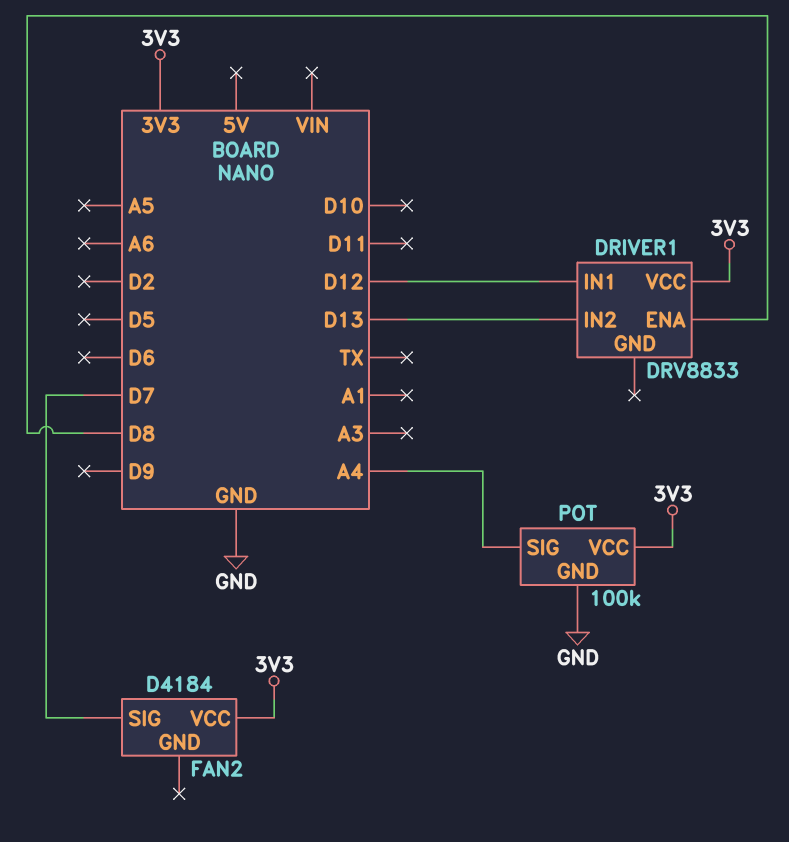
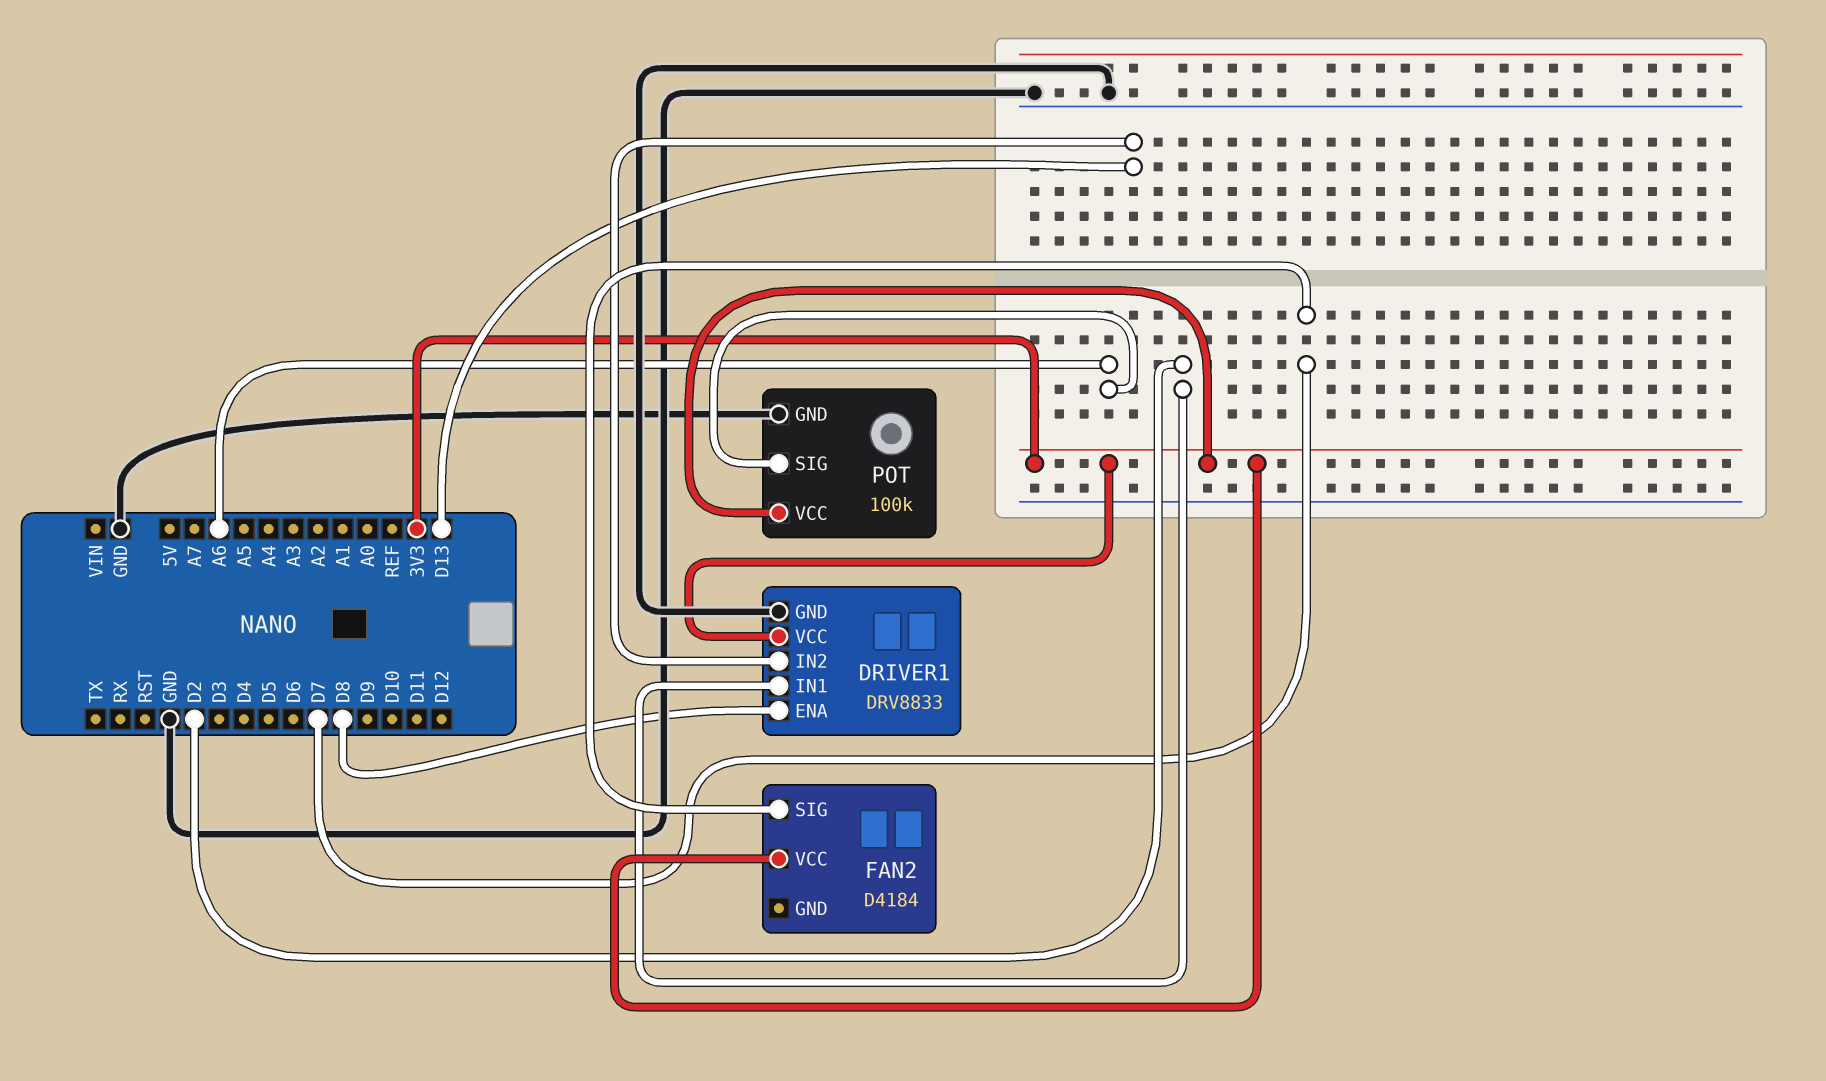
DRIVER1 pin GND: none -> GND
DRIVER1 pin IN1: D12 -> D2
POT pin SIG: A4 -> A6

